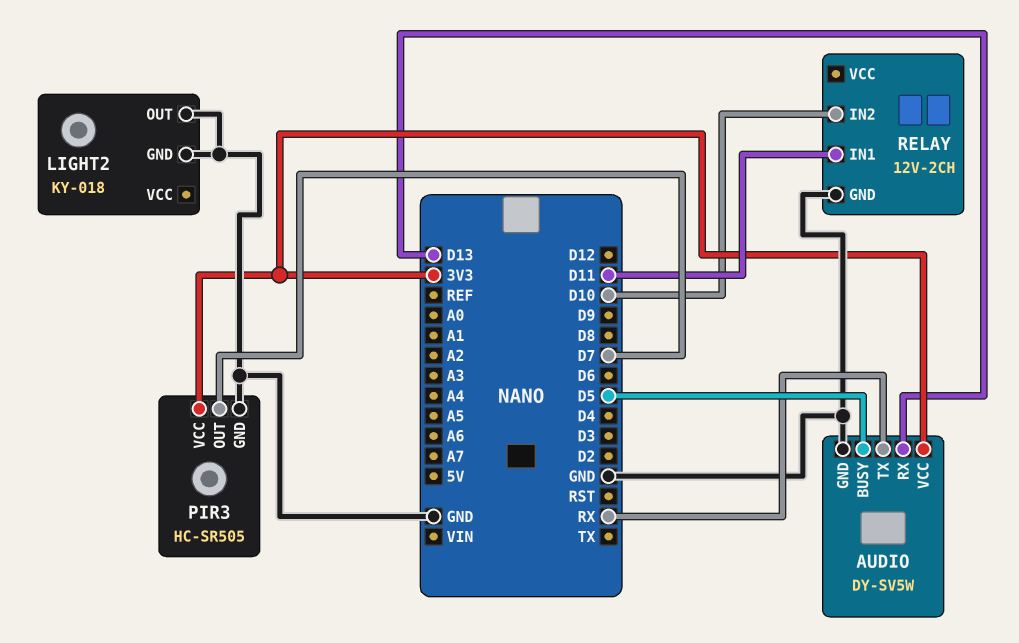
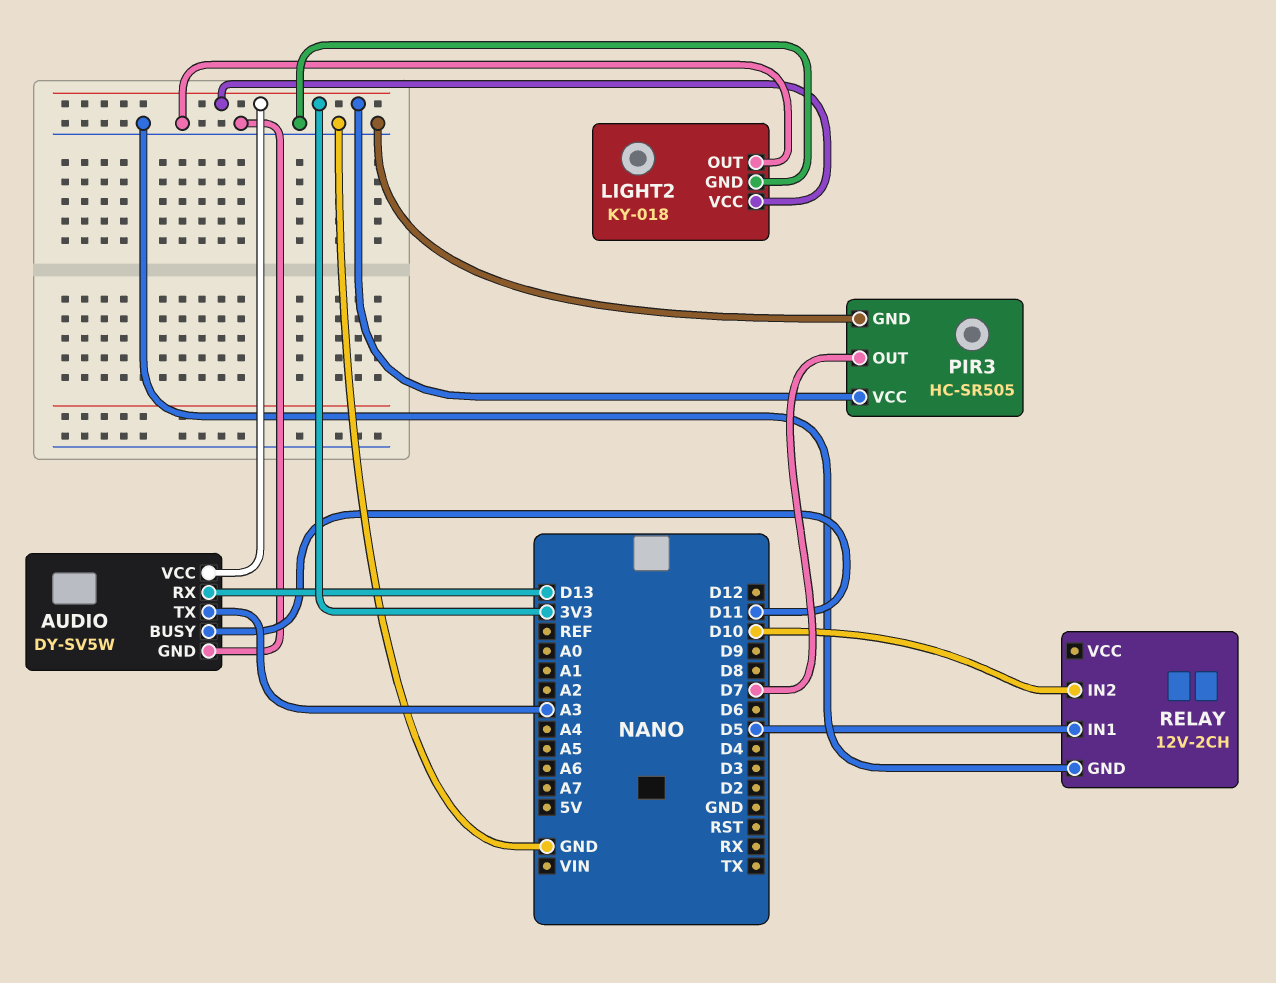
AUDIO pin BUSY: D5 -> D11
AUDIO pin TX: RX -> A3
LIGHT2 pin VCC: none -> 3V3
RELAY pin IN1: D11 -> D5

